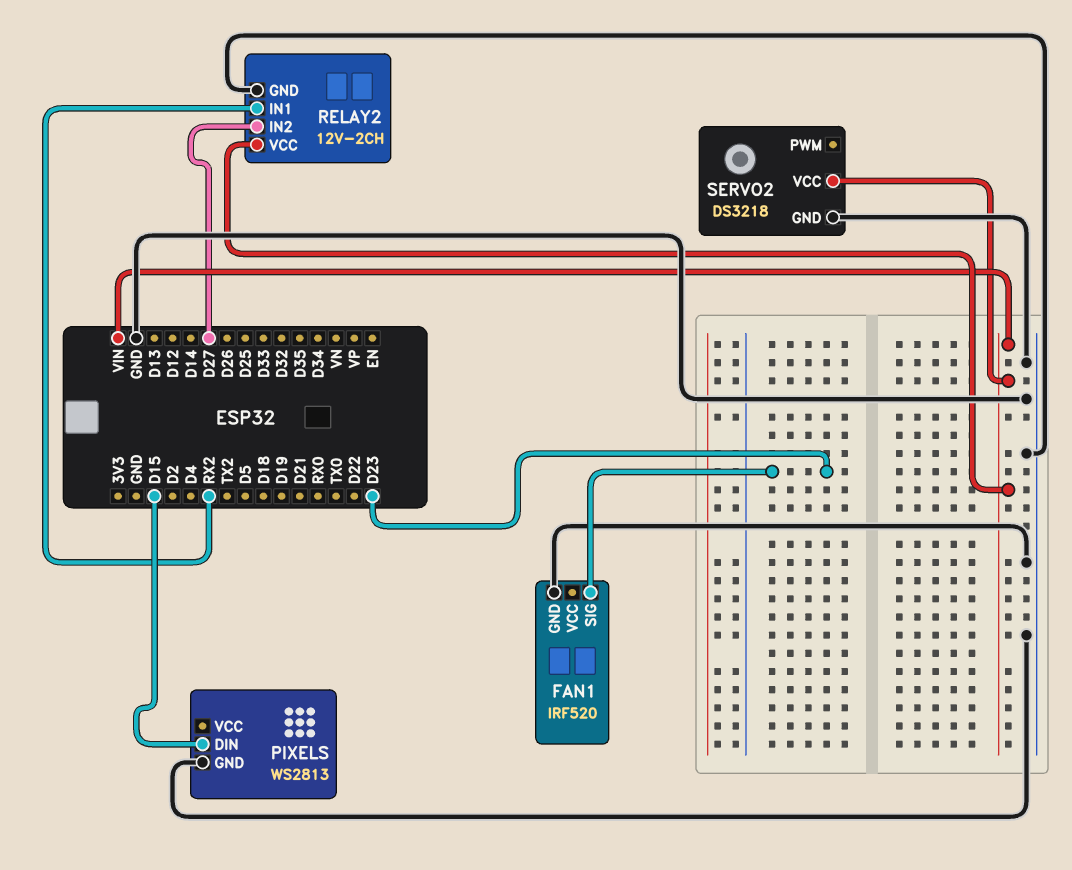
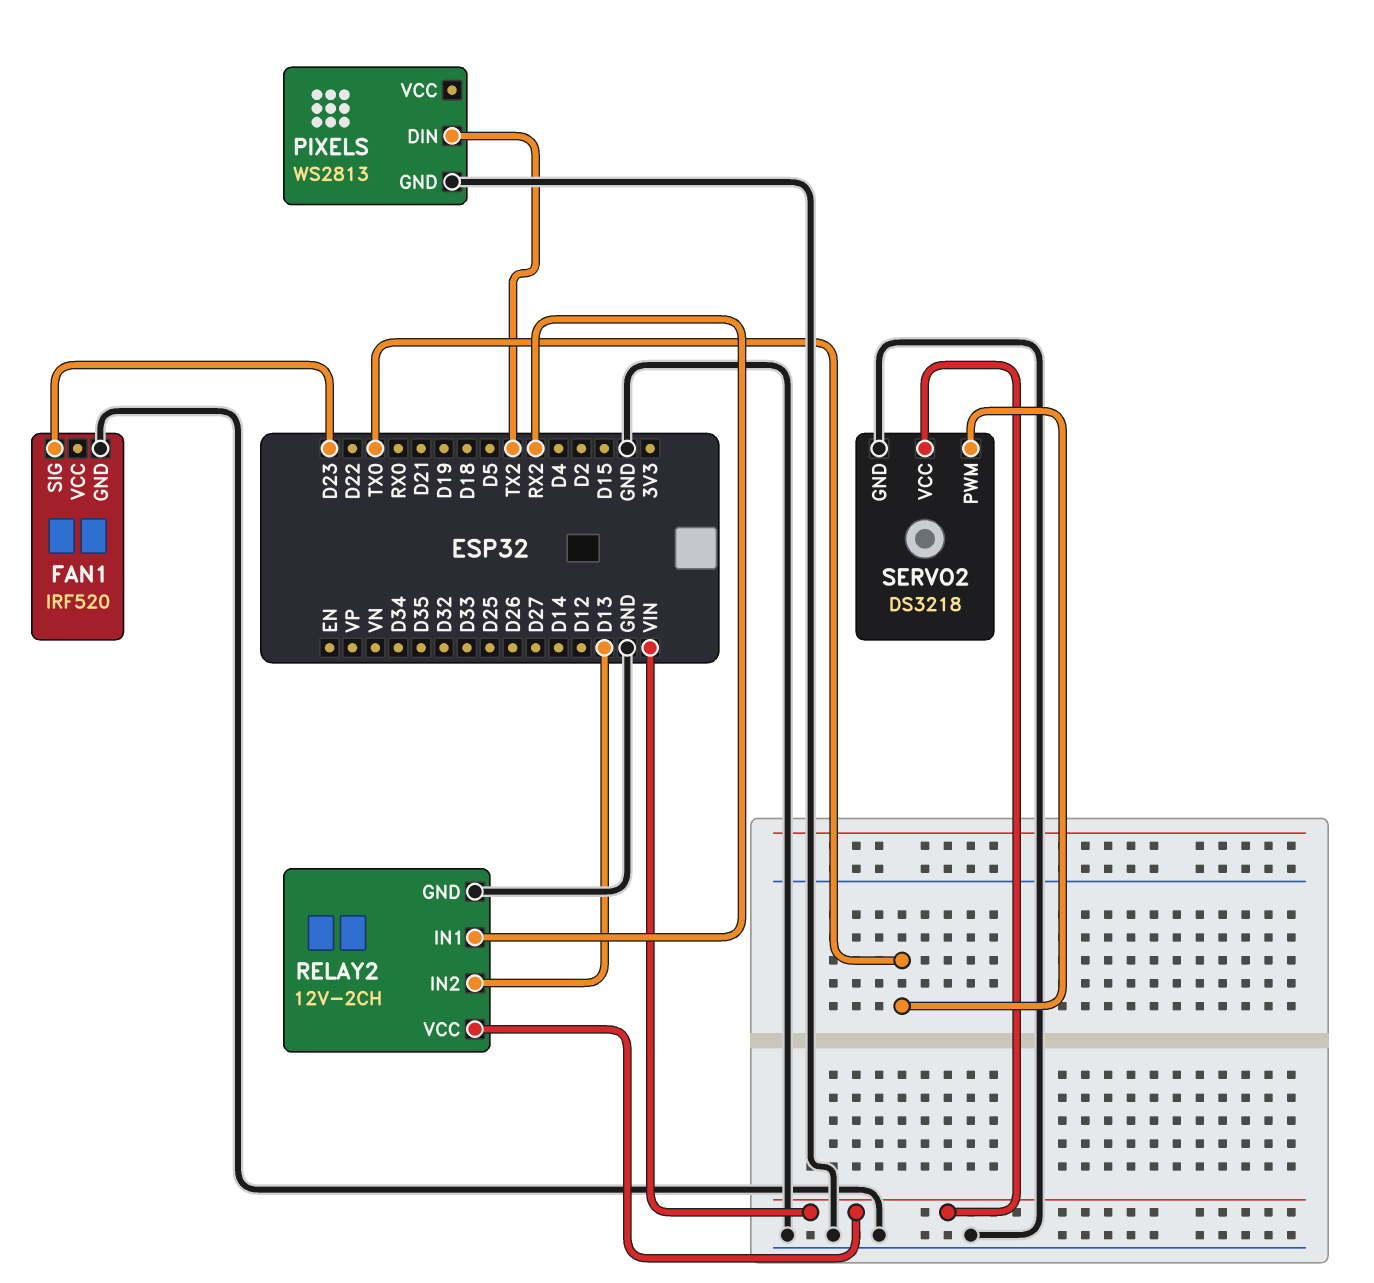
PIXELS pin DIN: D15 -> TX2
RELAY2 pin IN2: D27 -> D13
SERVO2 pin PWM: none -> TX0

